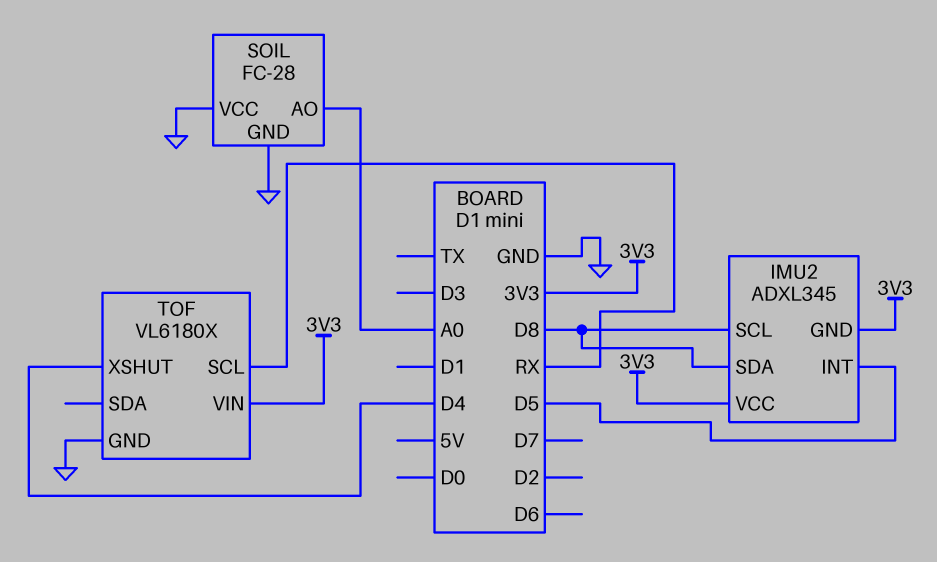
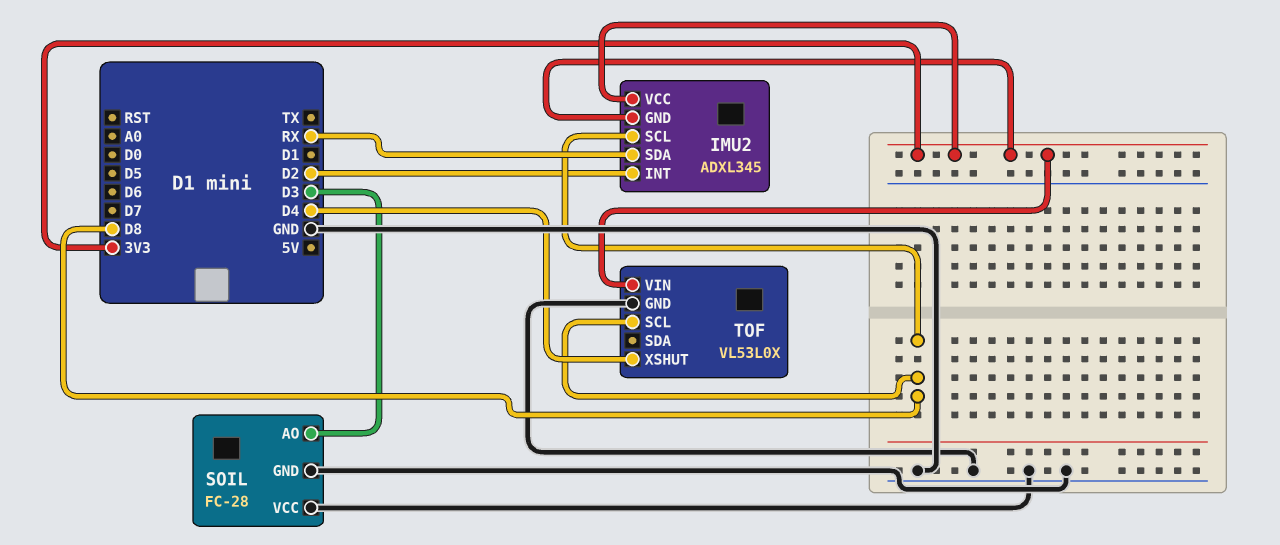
IMU2 pin INT: D5 -> D2
IMU2 pin SDA: D8 -> RX
SOIL pin AO: A0 -> D3
TOF: VL6180X -> VL53L0X
TOF pin SCL: RX -> D8

